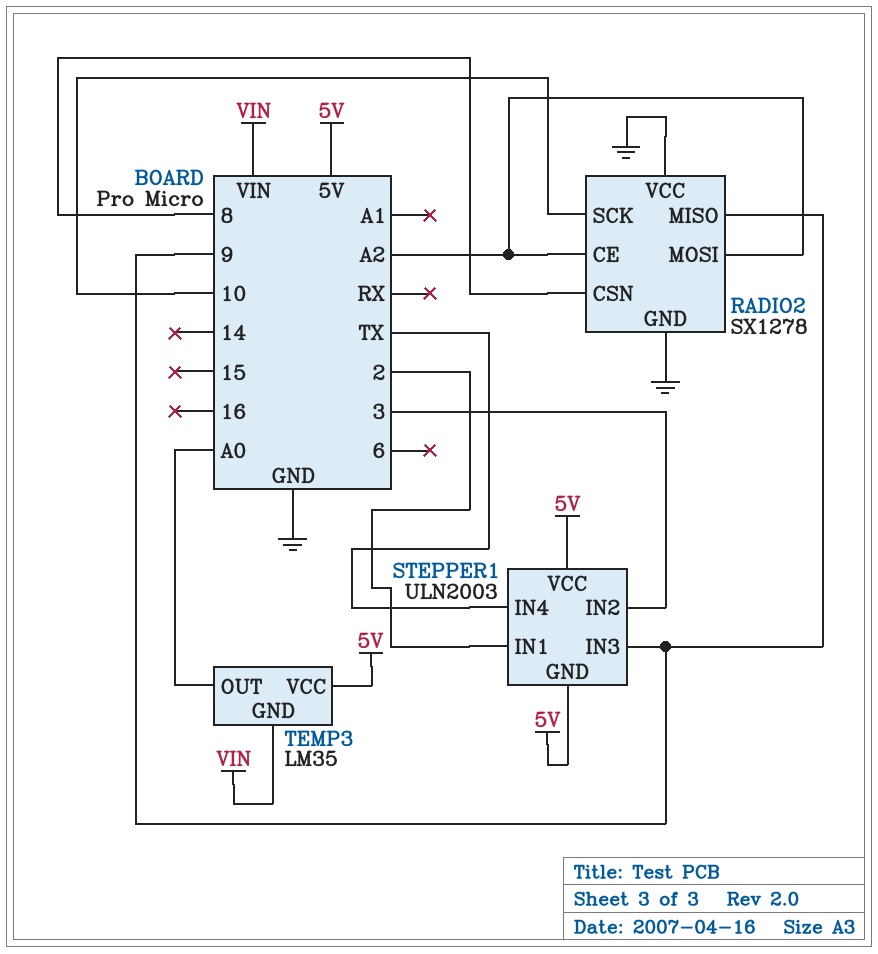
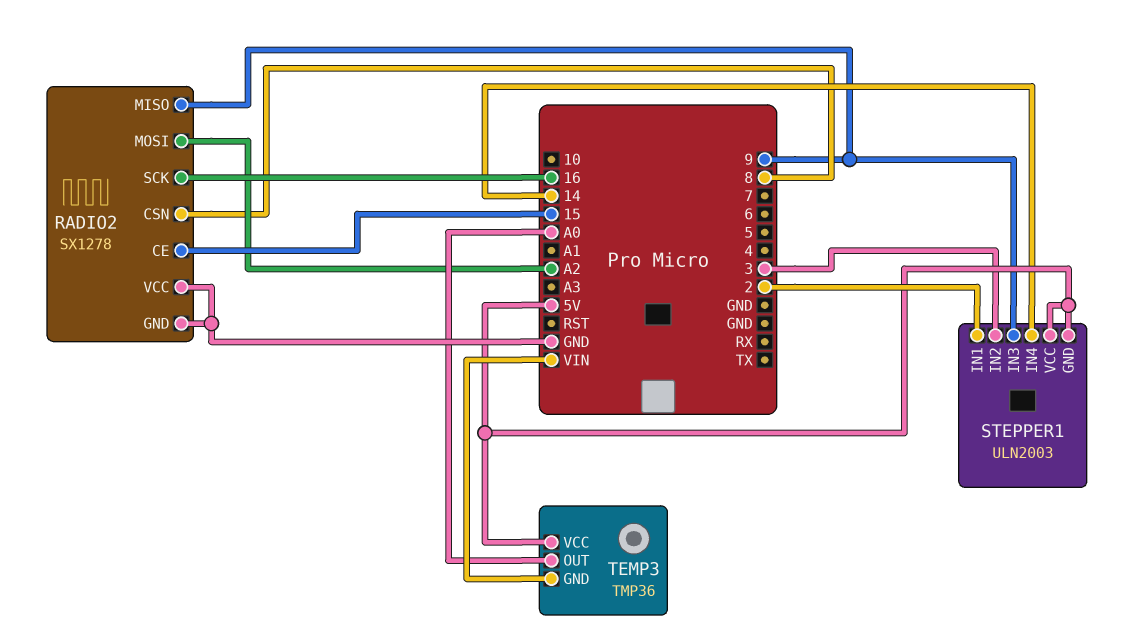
RADIO2 pin CE: A2 -> 15
RADIO2 pin SCK: 10 -> 16
STEPPER1 pin IN4: TX -> 14
TEMP3: LM35 -> TMP36

